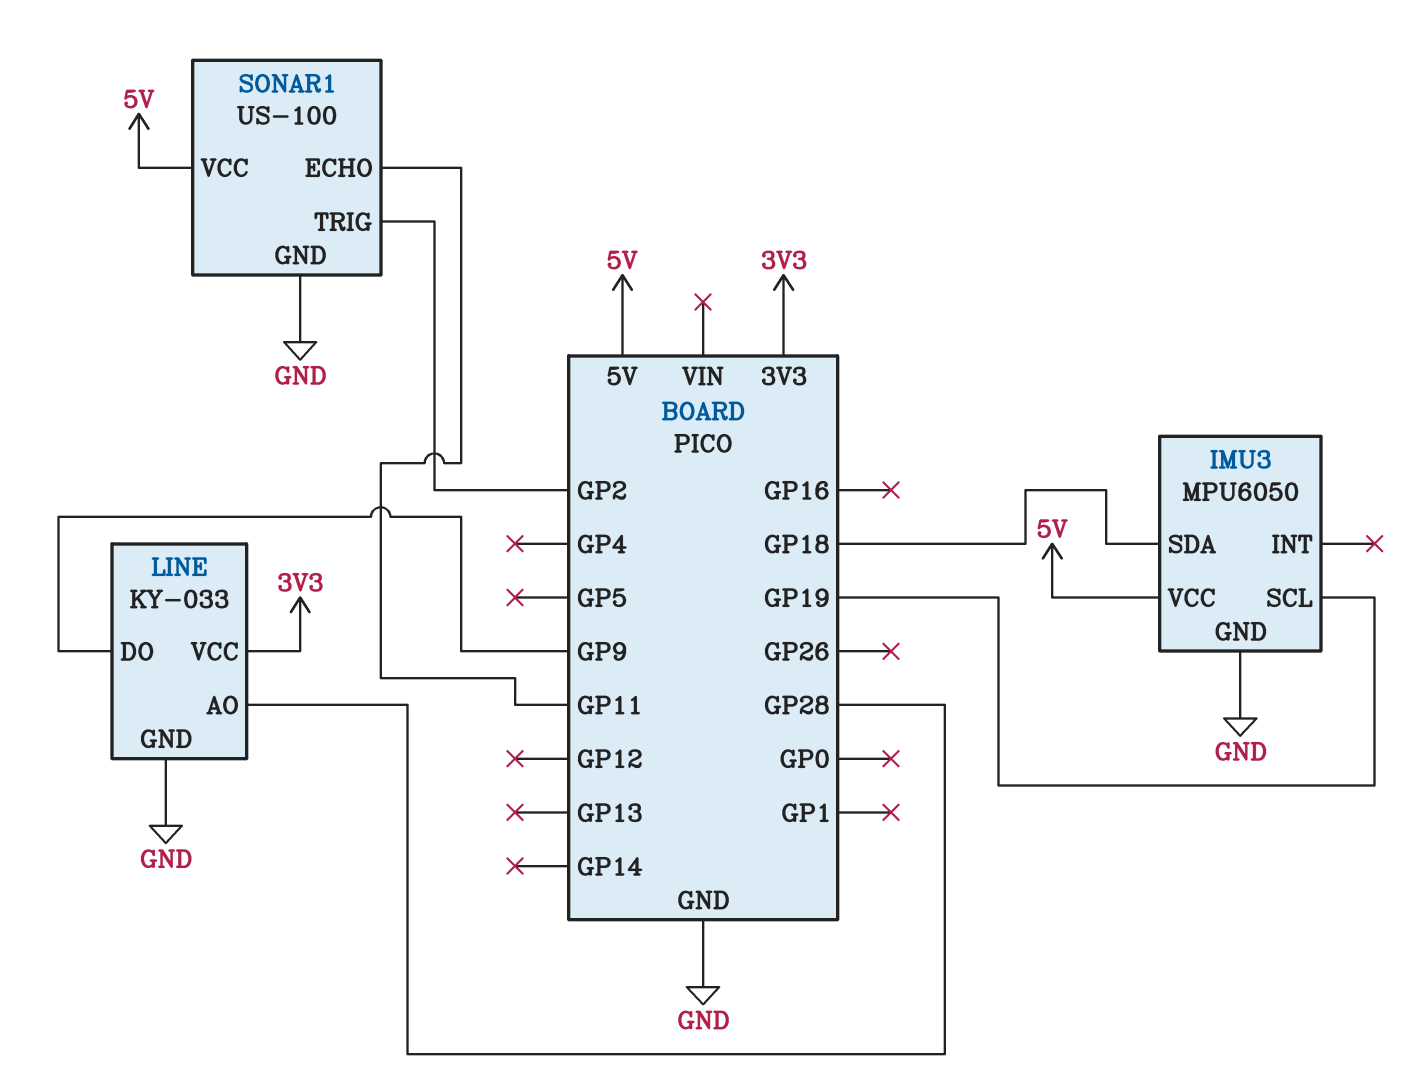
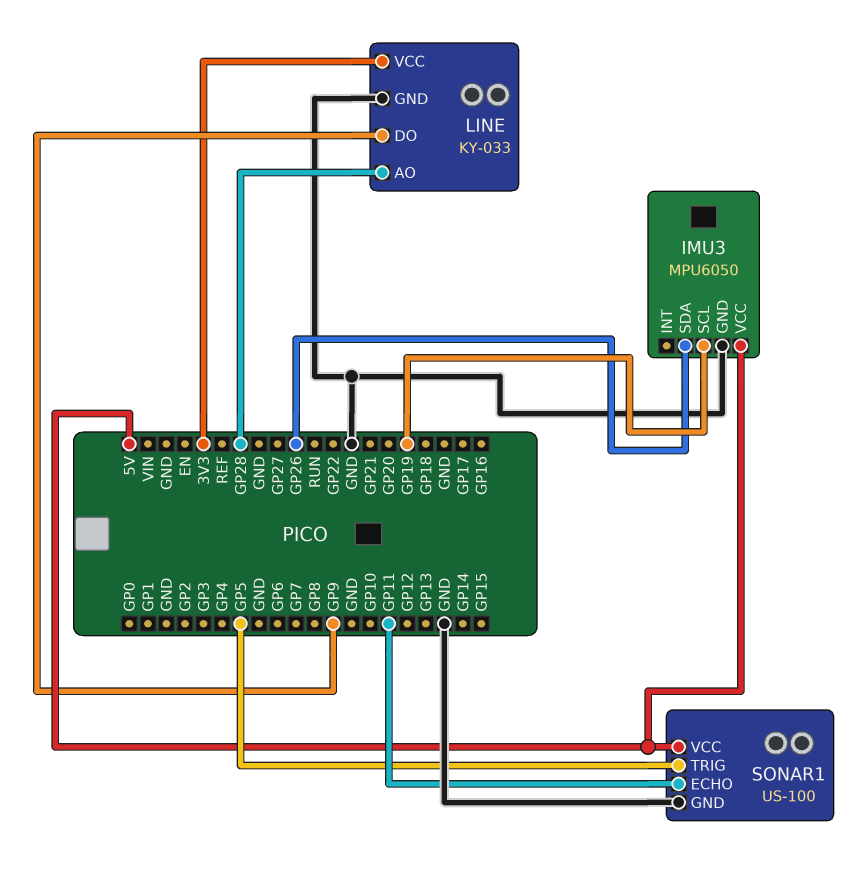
IMU3 pin SDA: GP18 -> GP26
SONAR1 pin TRIG: GP2 -> GP5

